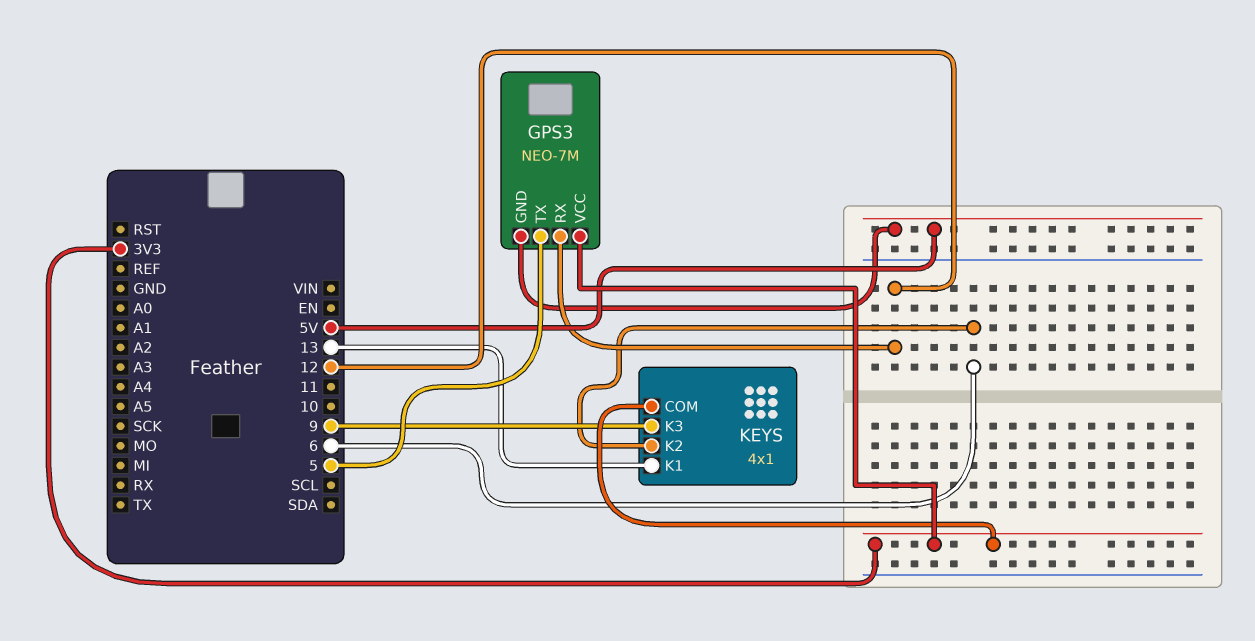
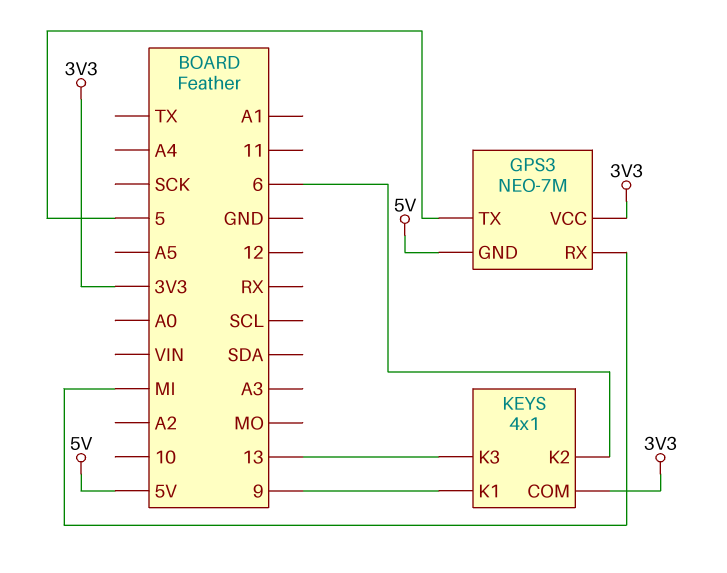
GPS3 pin RX: 12 -> MI
KEYS pin K1: 13 -> 9
KEYS pin K3: 9 -> 13

